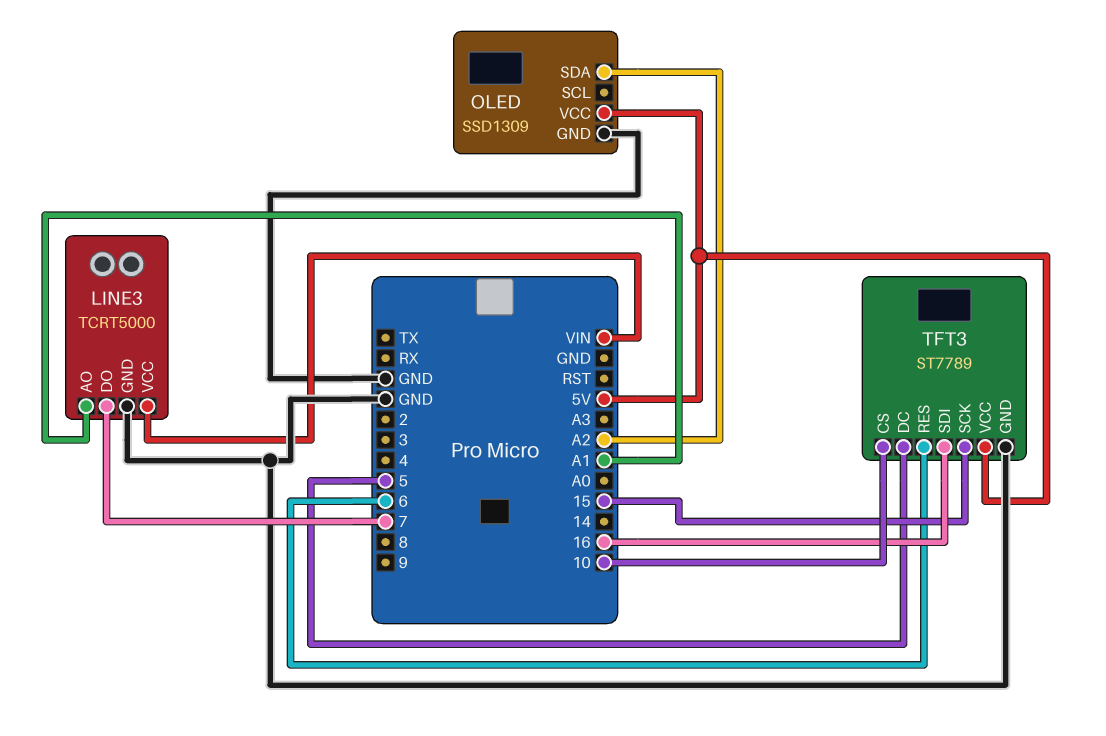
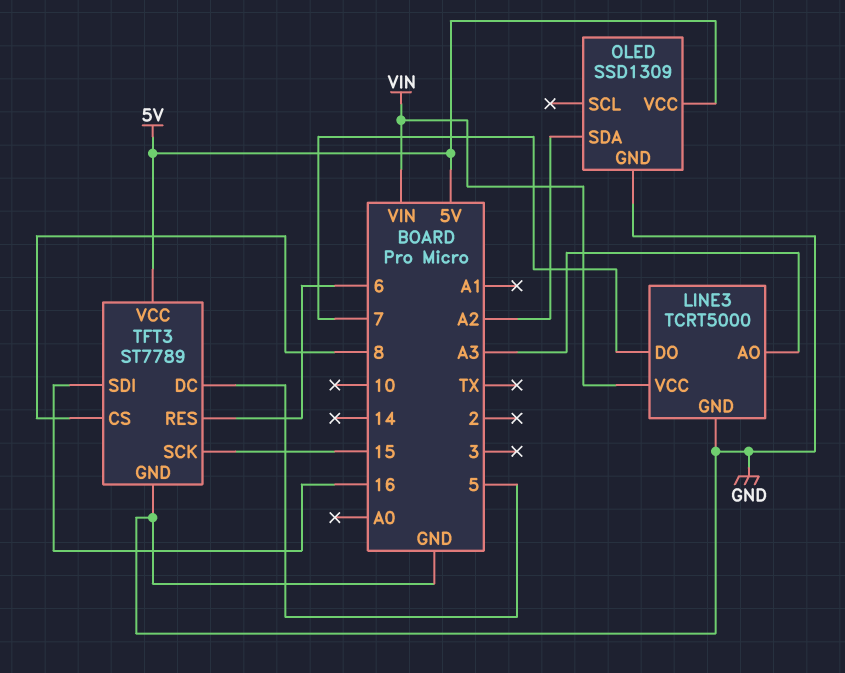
LINE3 pin AO: A1 -> A3
TFT3 pin CS: 10 -> 8

